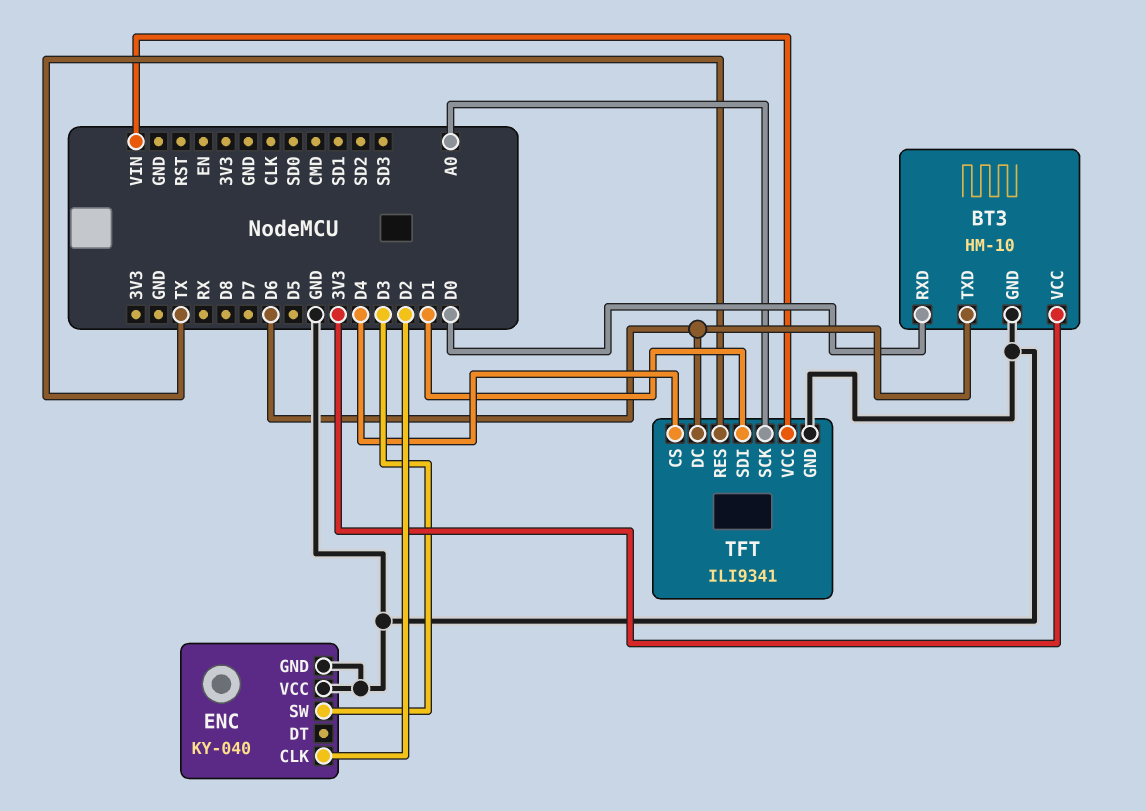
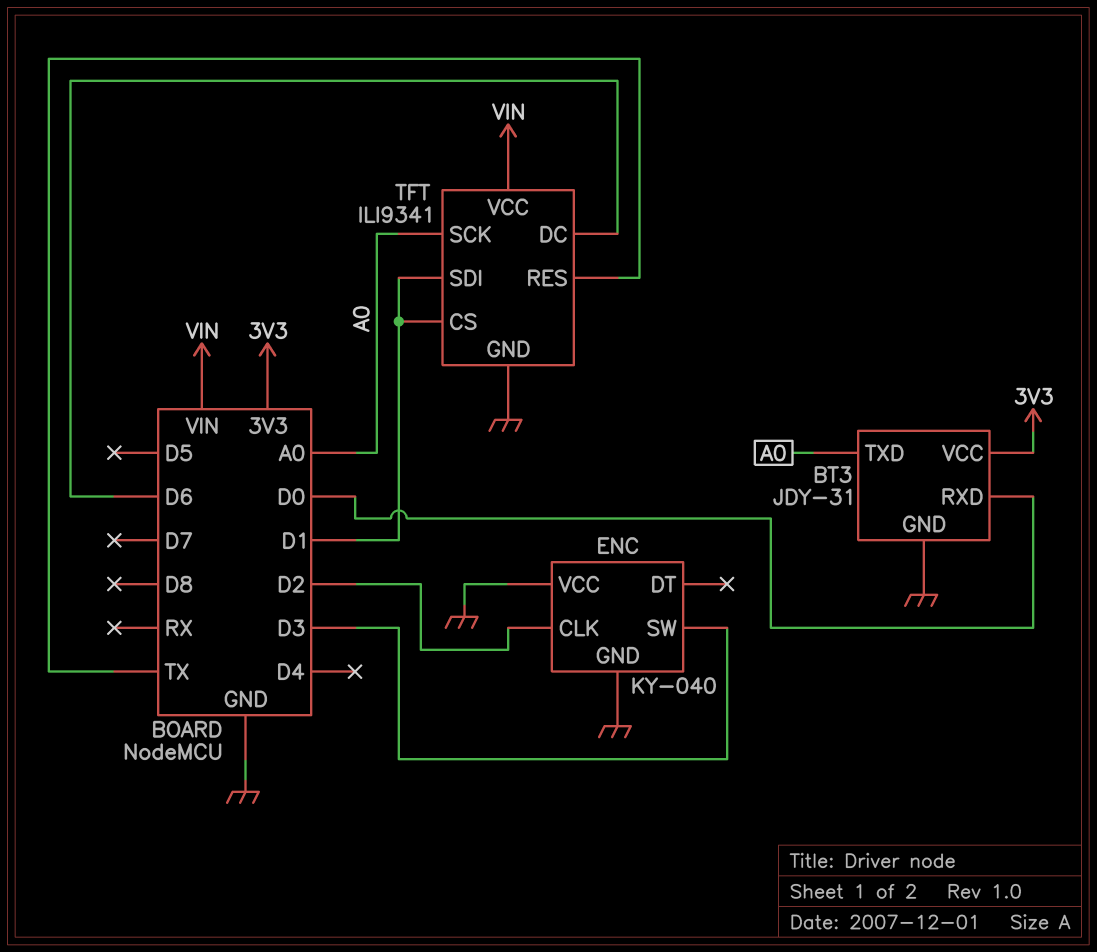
BT3: HM-10 -> JDY-31
BT3 pin TXD: D6 -> A0
TFT pin CS: D4 -> D1

